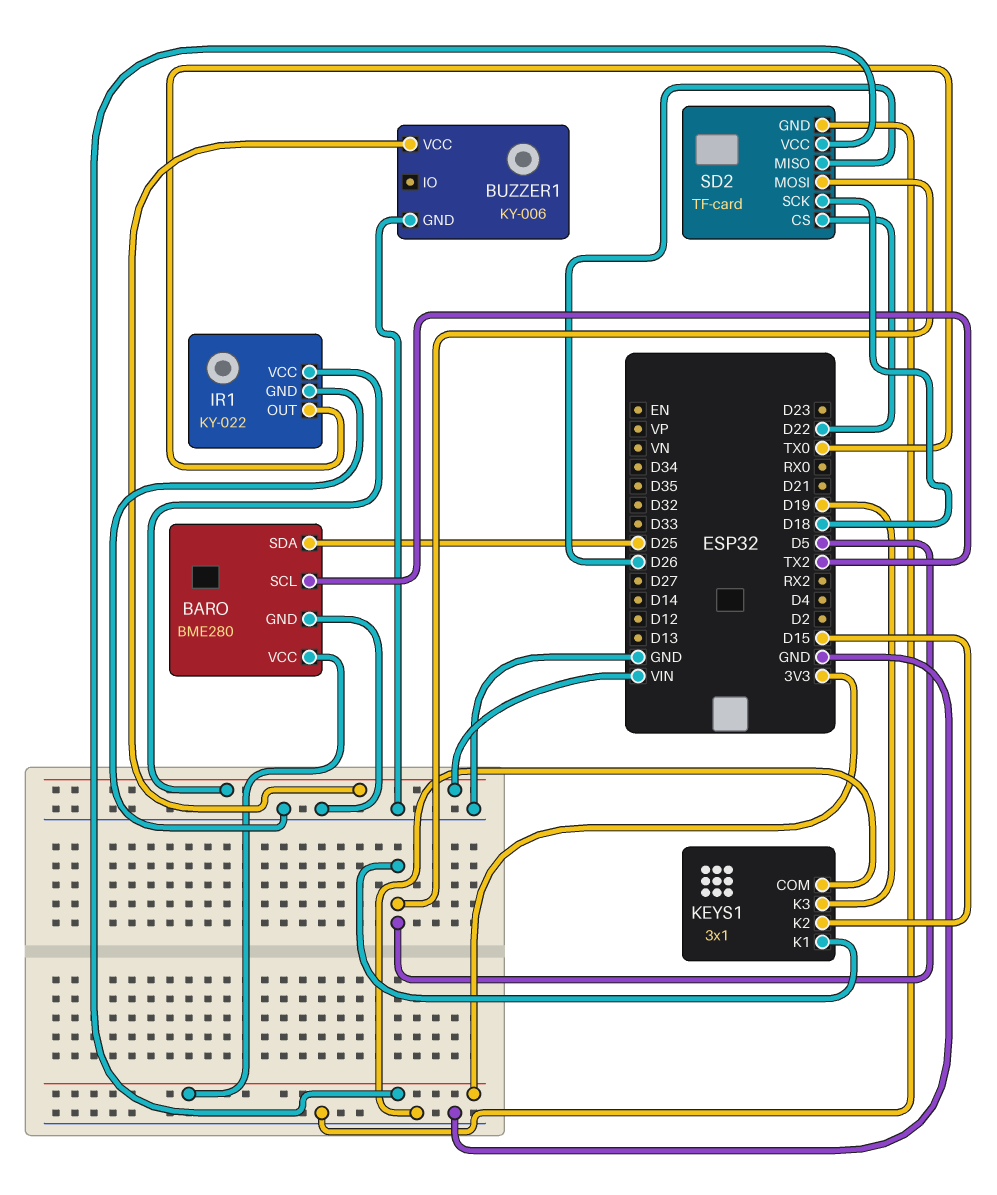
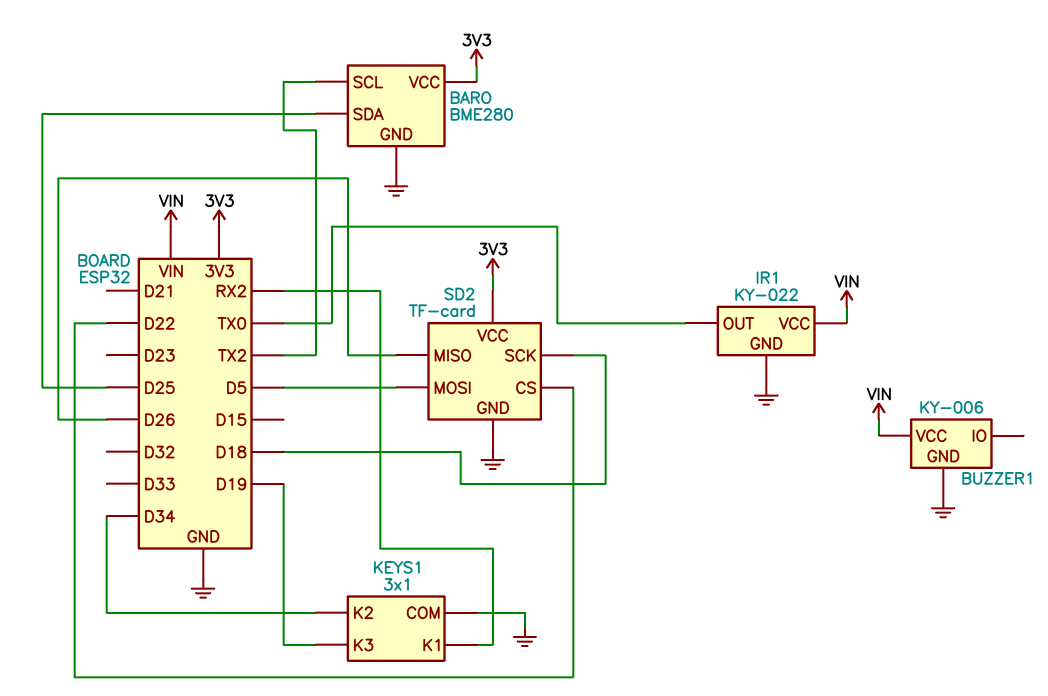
KEYS1 pin K1: D5 -> RX2
KEYS1 pin K2: D15 -> D34

